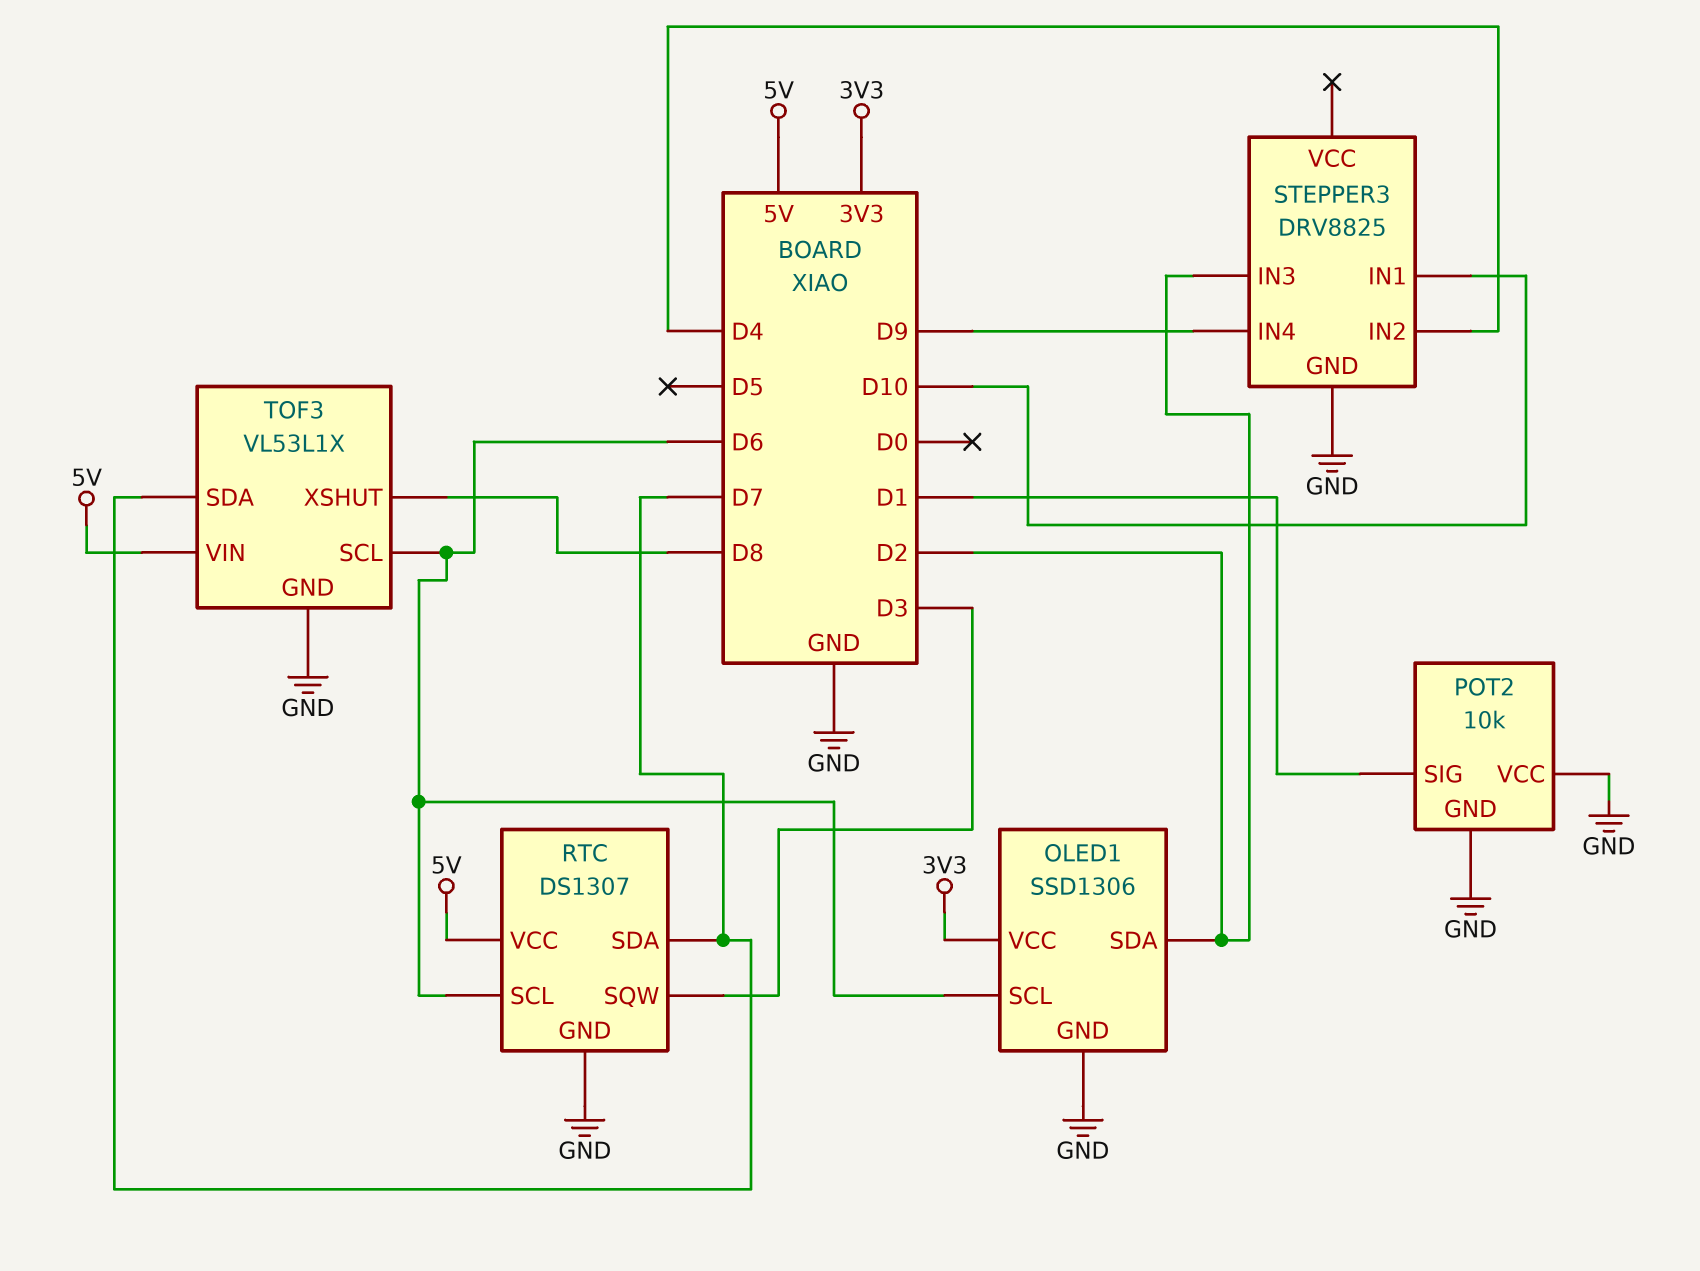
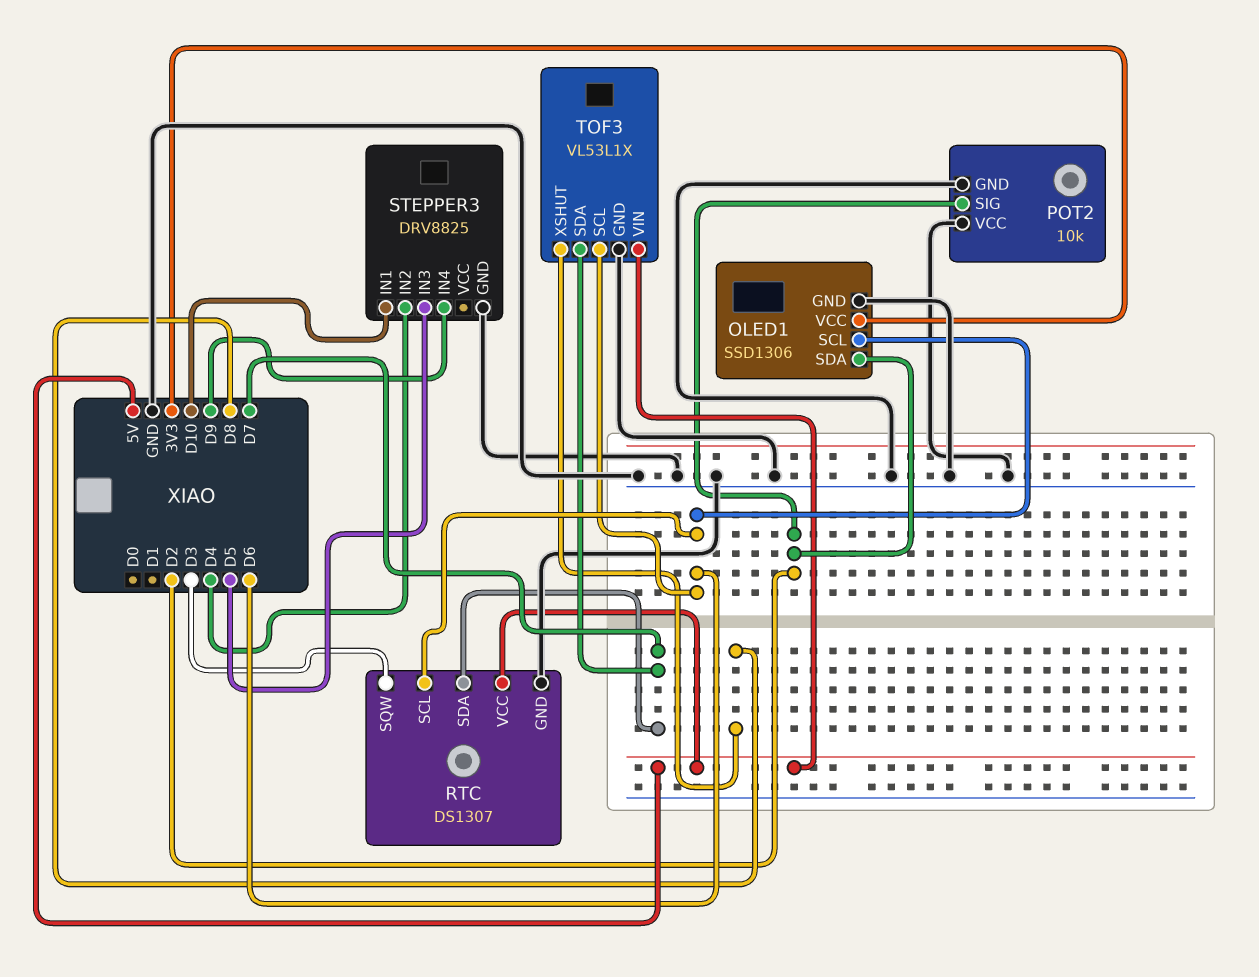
POT2 pin SIG: D1 -> D2
STEPPER3 pin IN3: D2 -> D5

